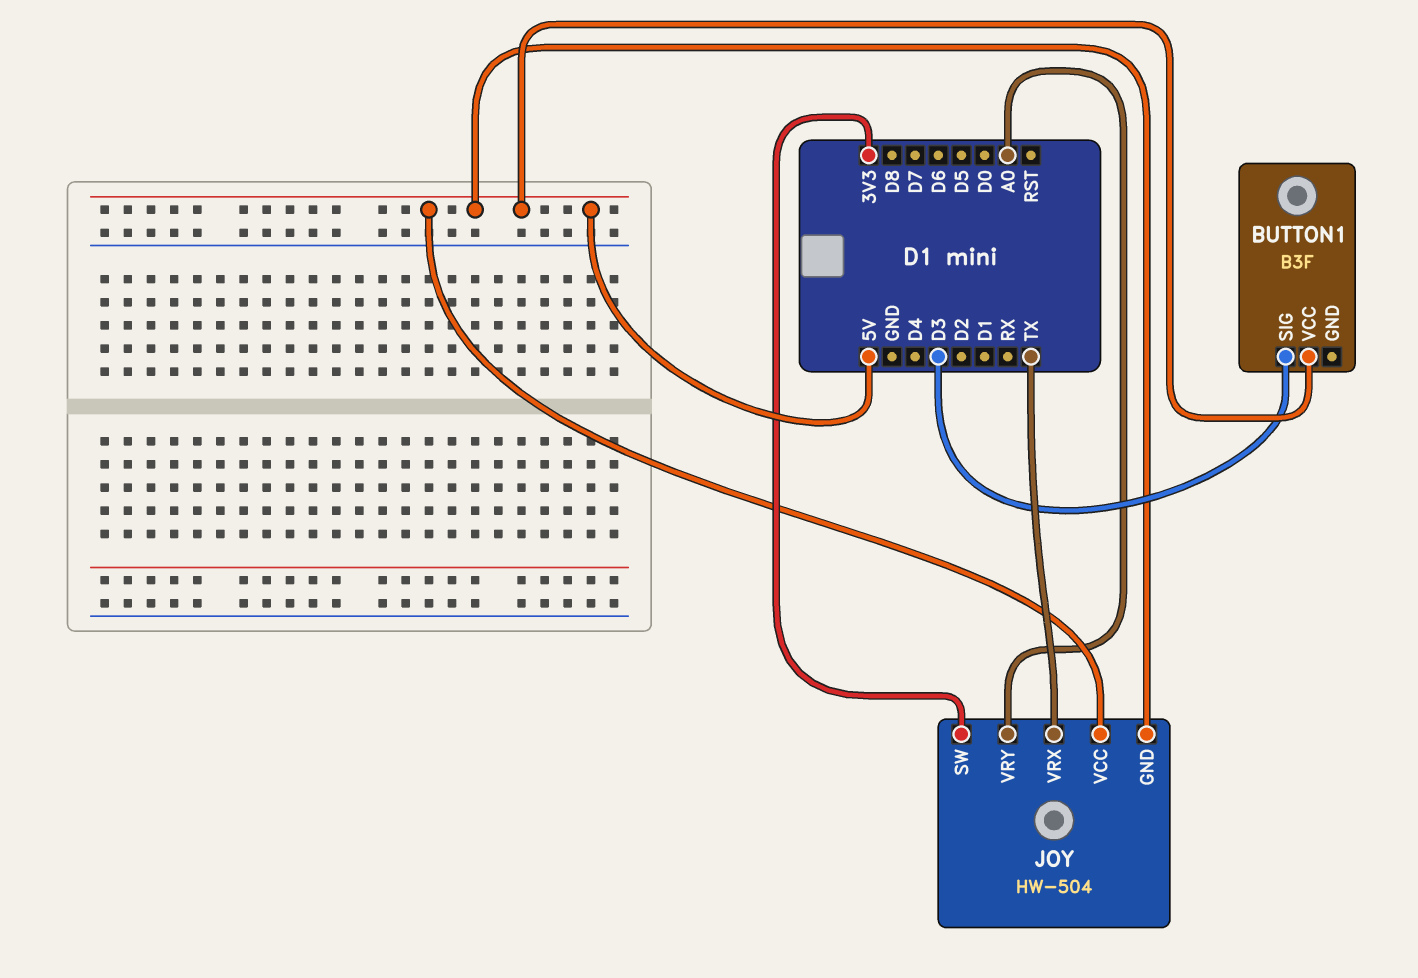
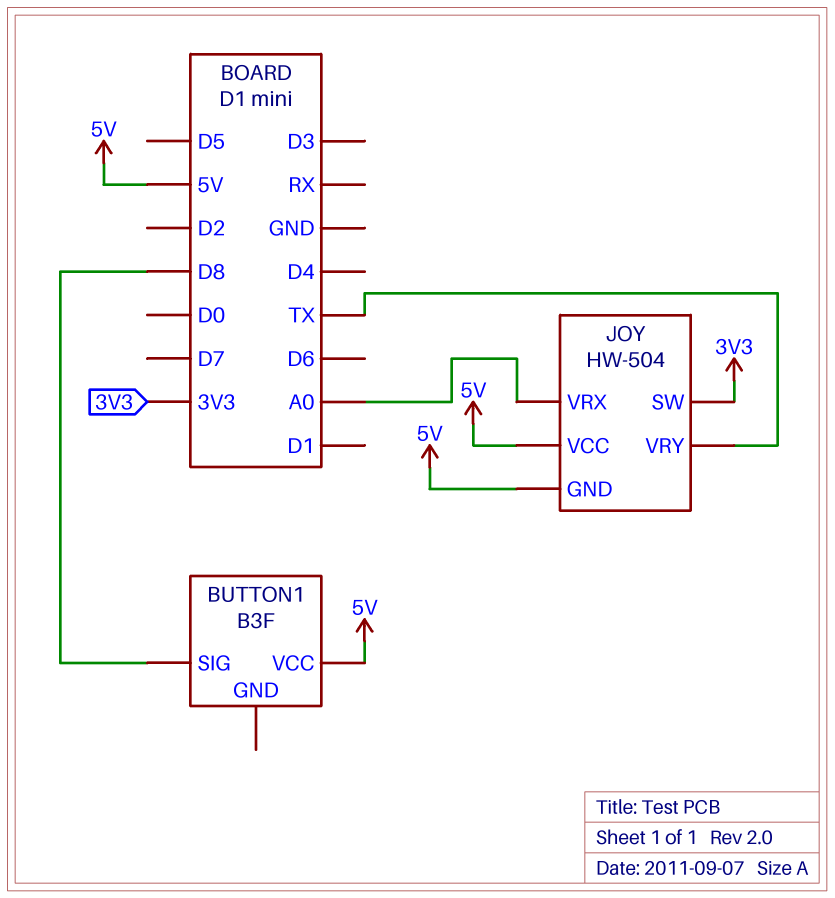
BUTTON1 pin SIG: D3 -> D8
JOY pin VRX: TX -> A0
JOY pin VRY: A0 -> TX

